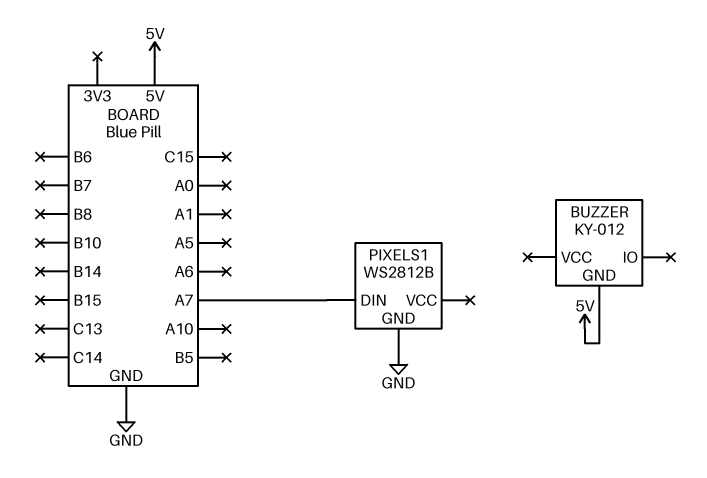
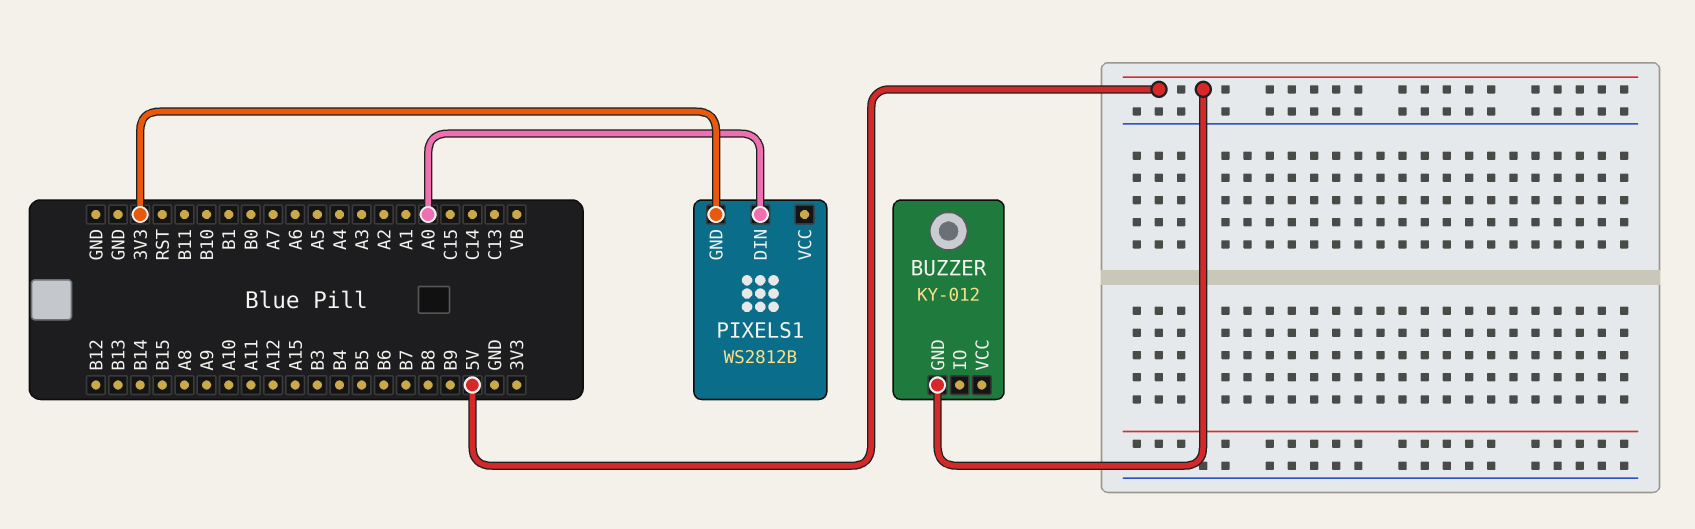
PIXELS1 pin DIN: A7 -> A0
PIXELS1 pin GND: GND -> 3V3

